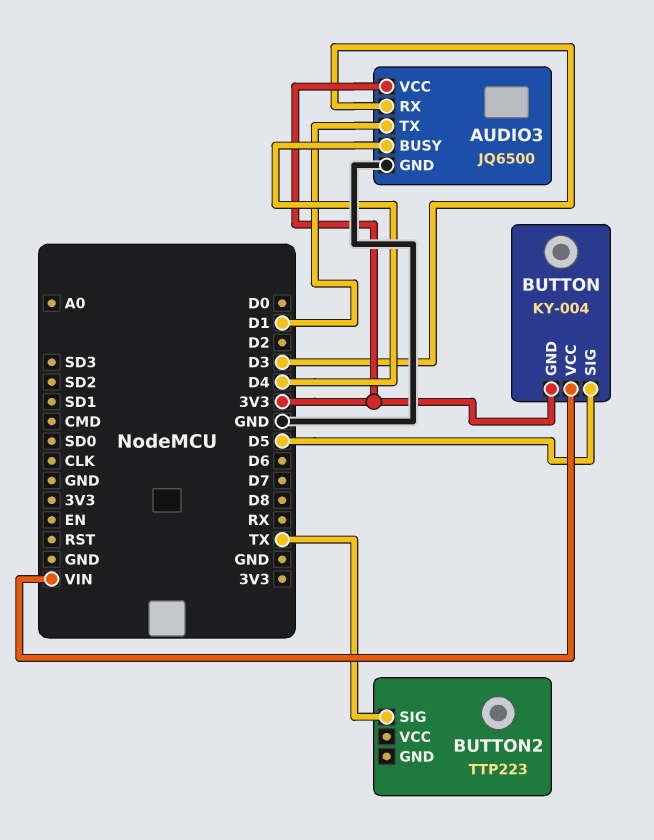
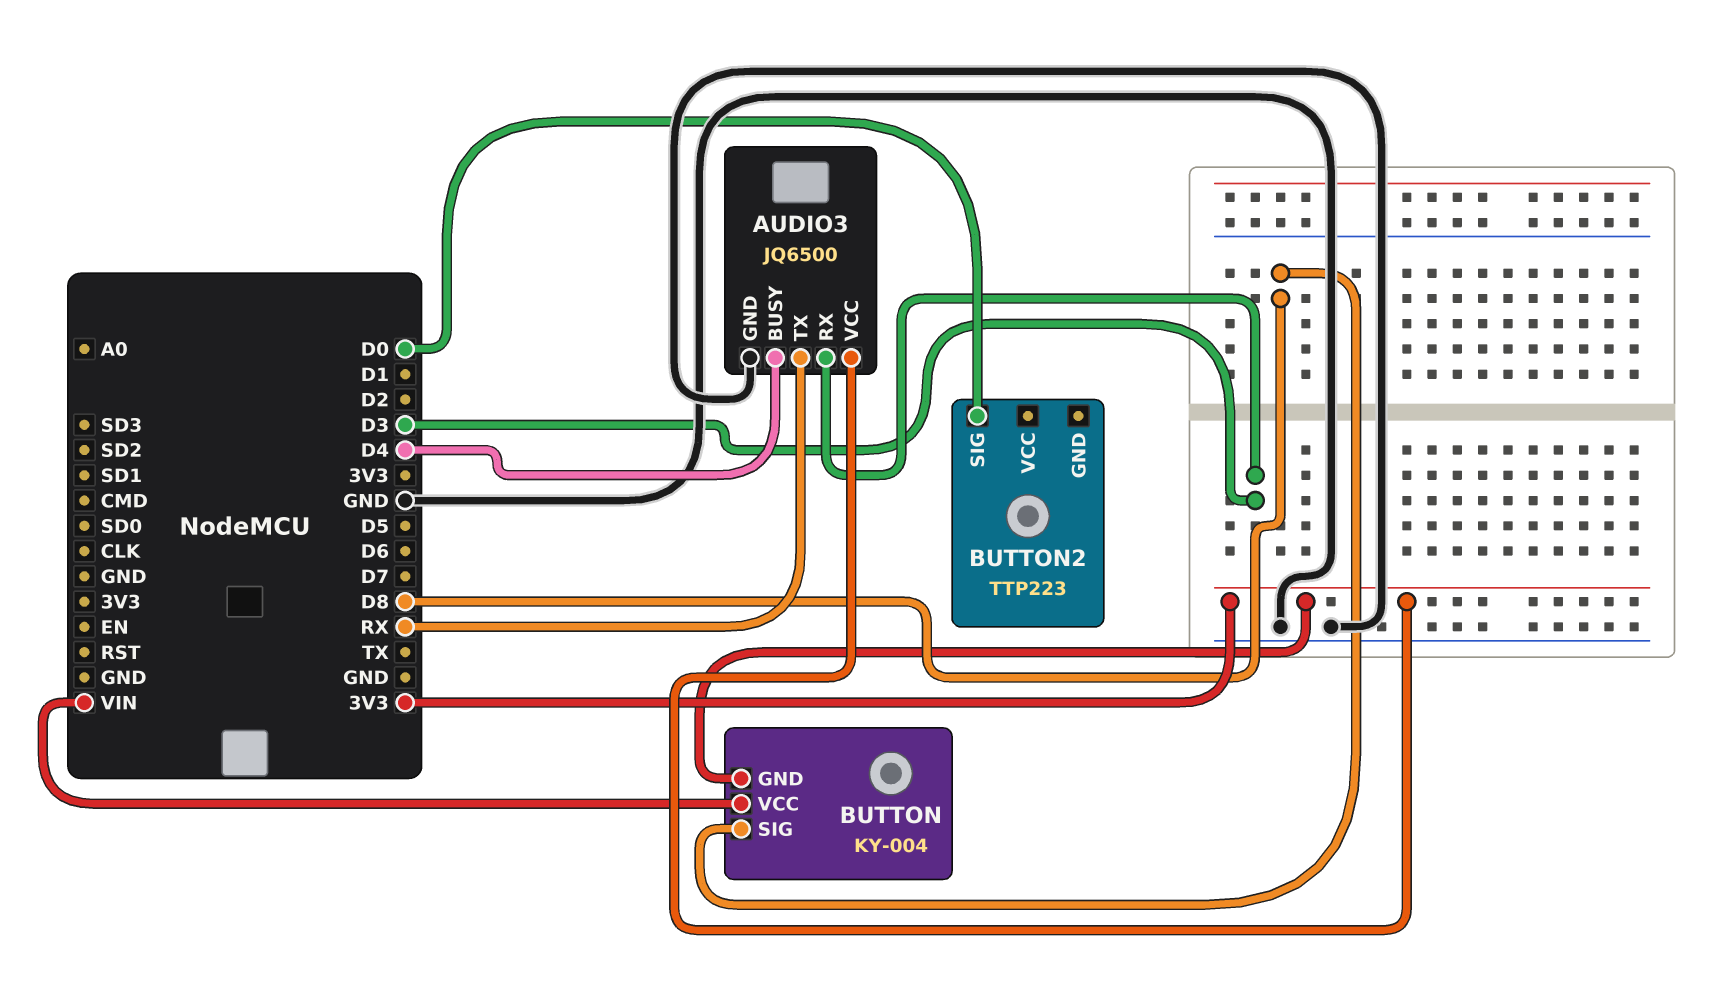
AUDIO3 pin TX: D1 -> RX
BUTTON pin SIG: D5 -> D8
BUTTON2 pin SIG: TX -> D0

